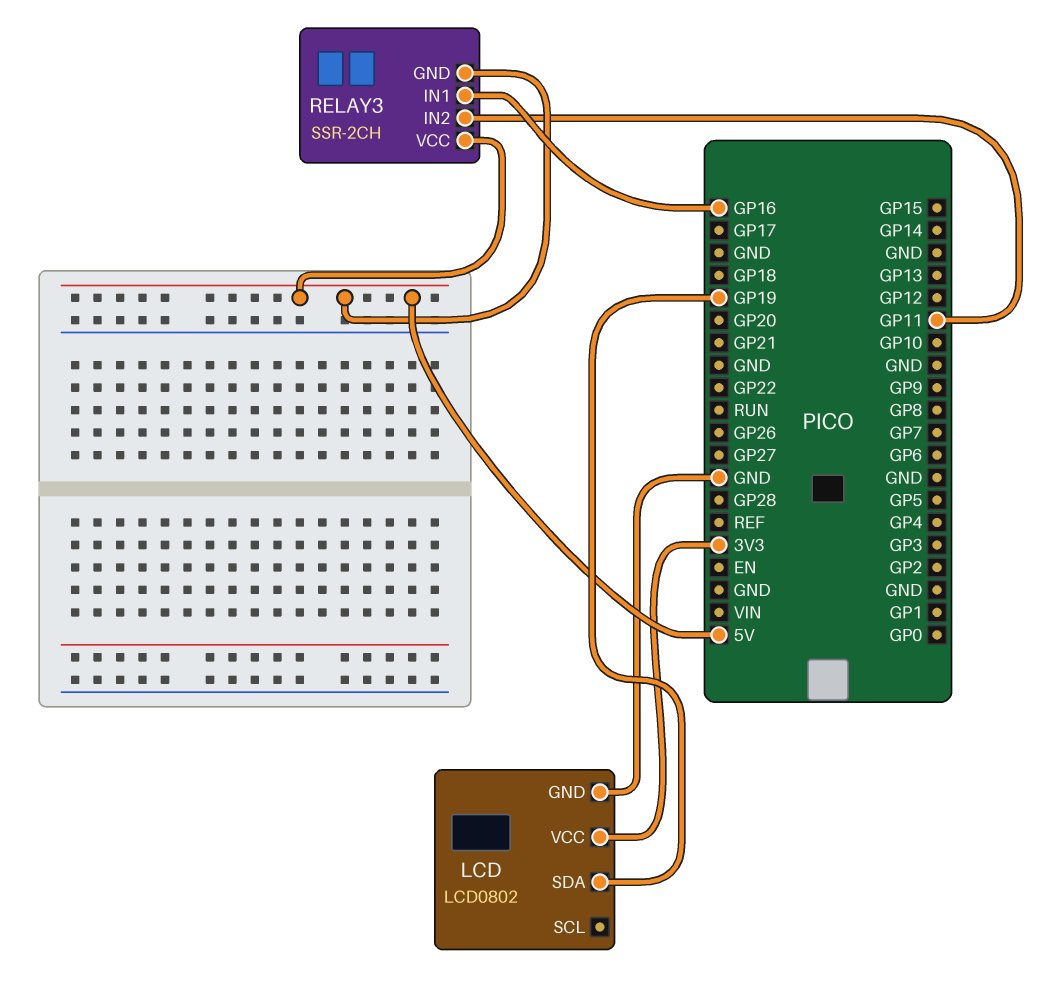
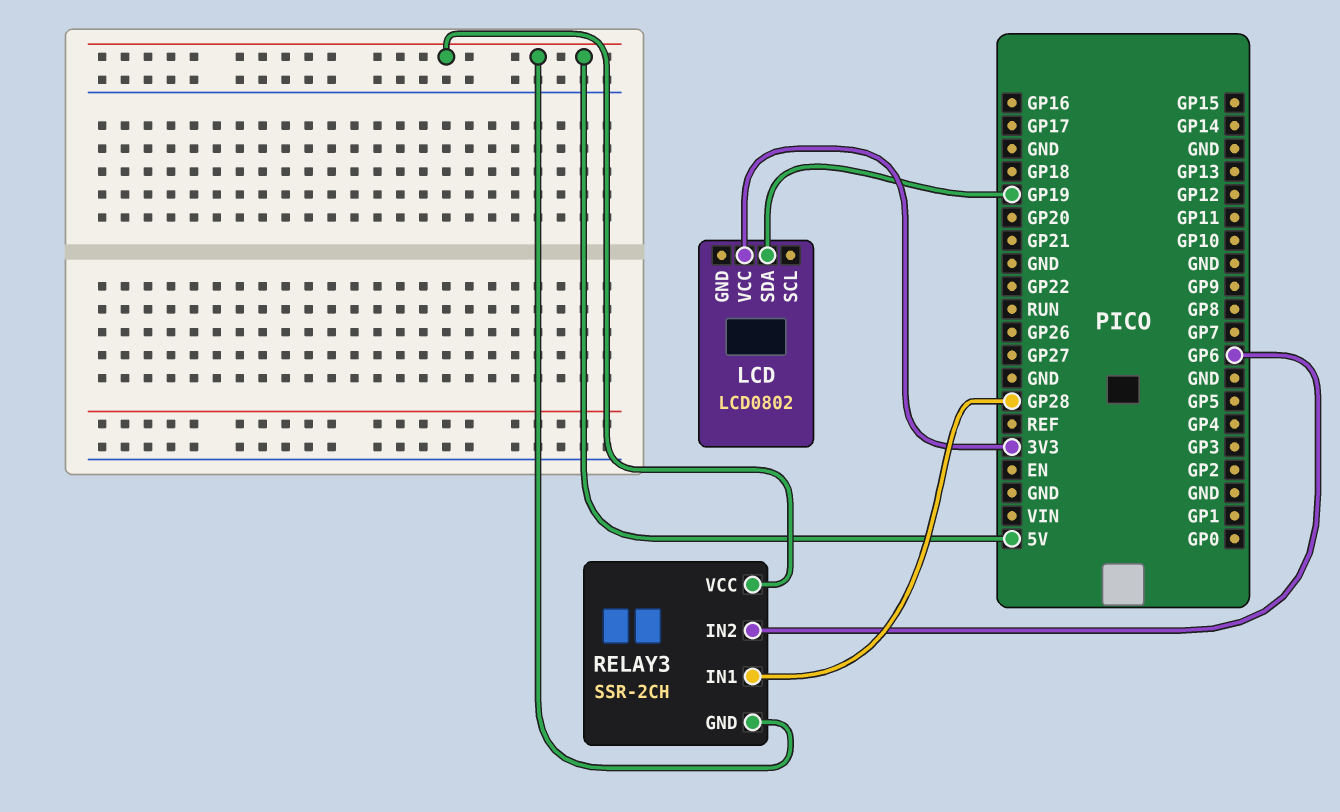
LCD pin GND: GND -> none
RELAY3 pin IN1: GP16 -> GP28
RELAY3 pin IN2: GP11 -> GP6

